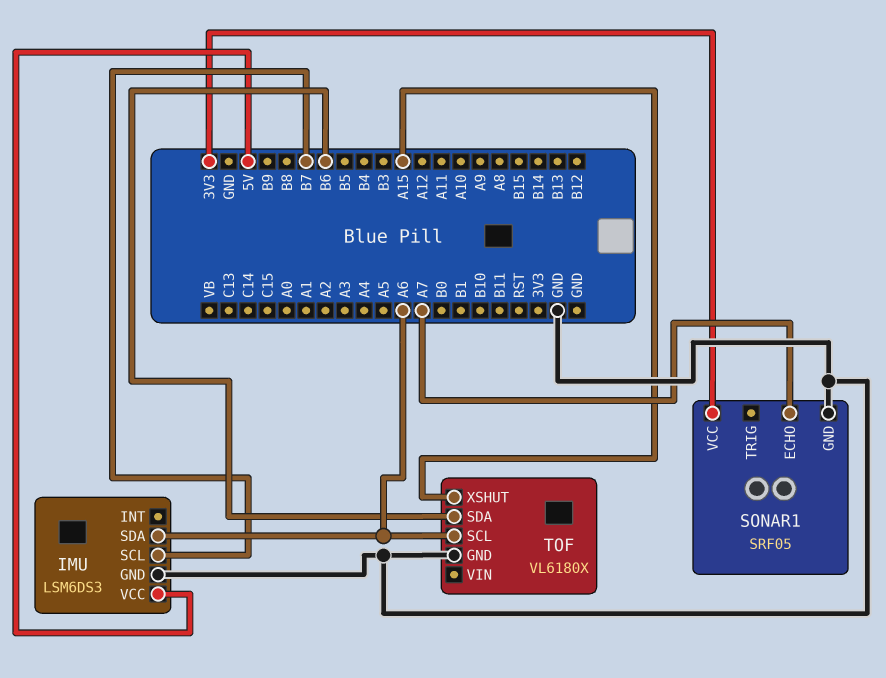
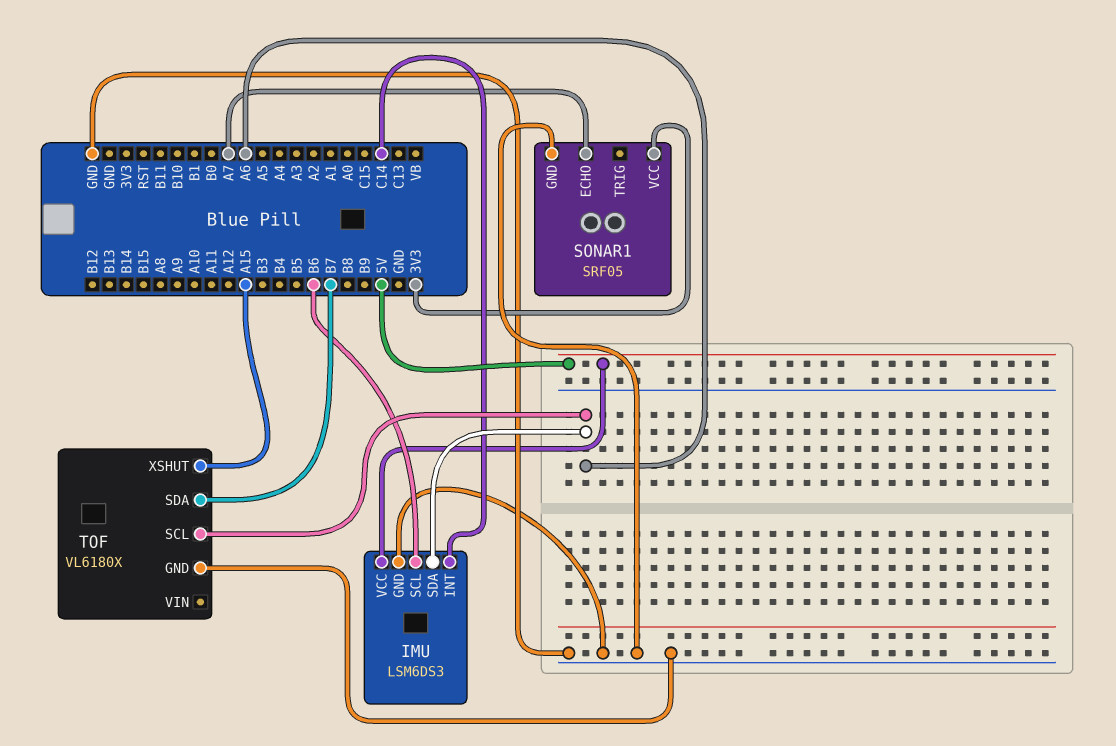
IMU pin INT: none -> C14
IMU pin SCL: B7 -> B6
TOF pin SDA: B6 -> B7

